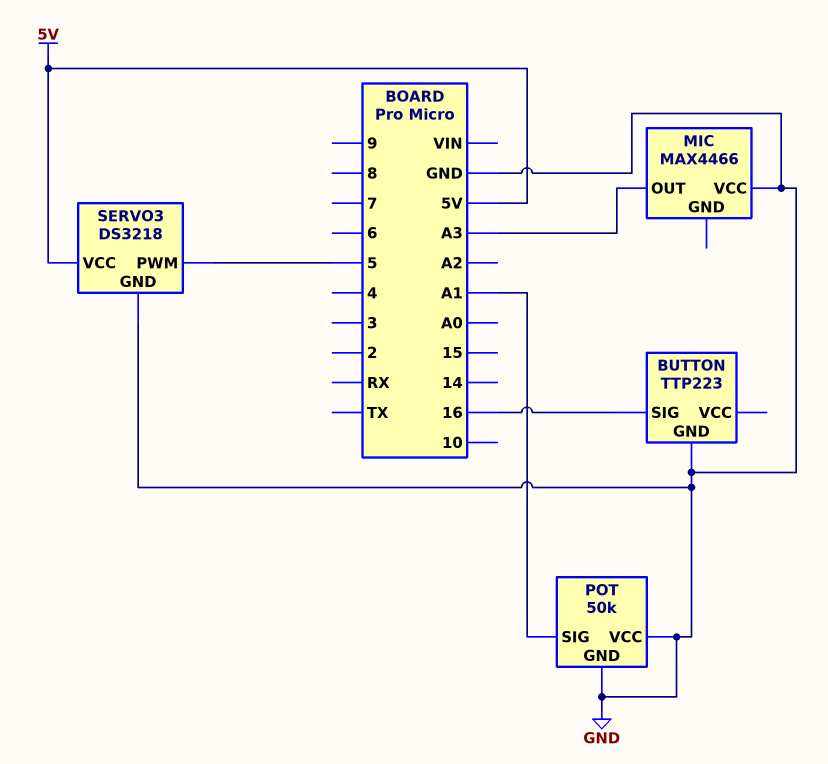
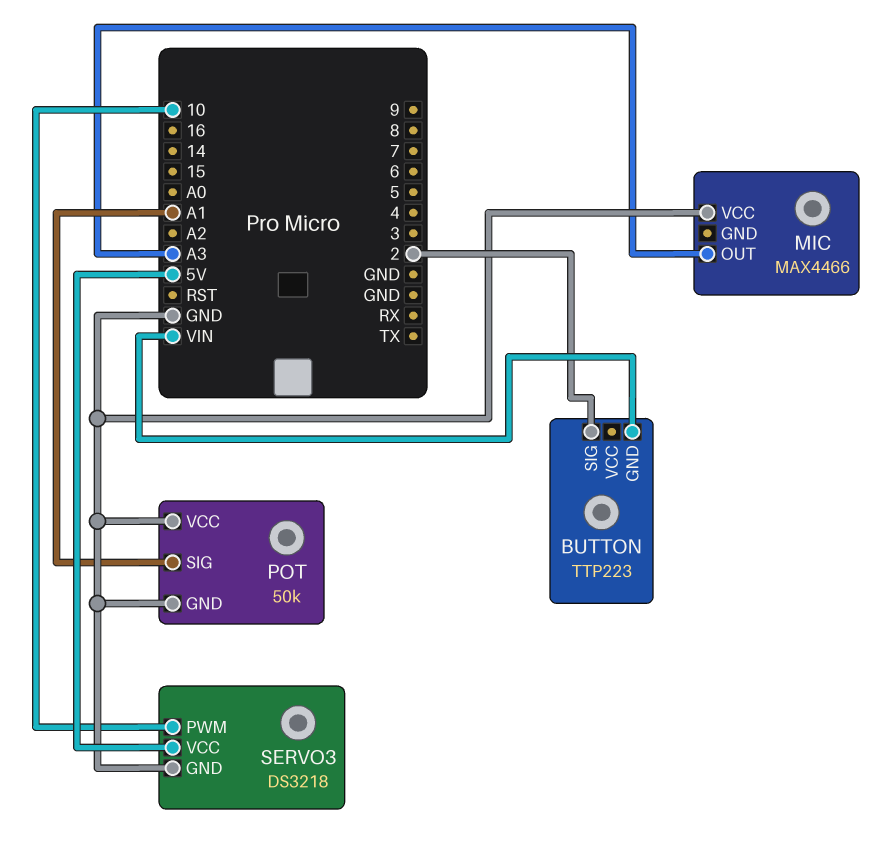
BUTTON pin GND: GND -> VIN
BUTTON pin SIG: 16 -> 2
SERVO3 pin PWM: 5 -> 10

